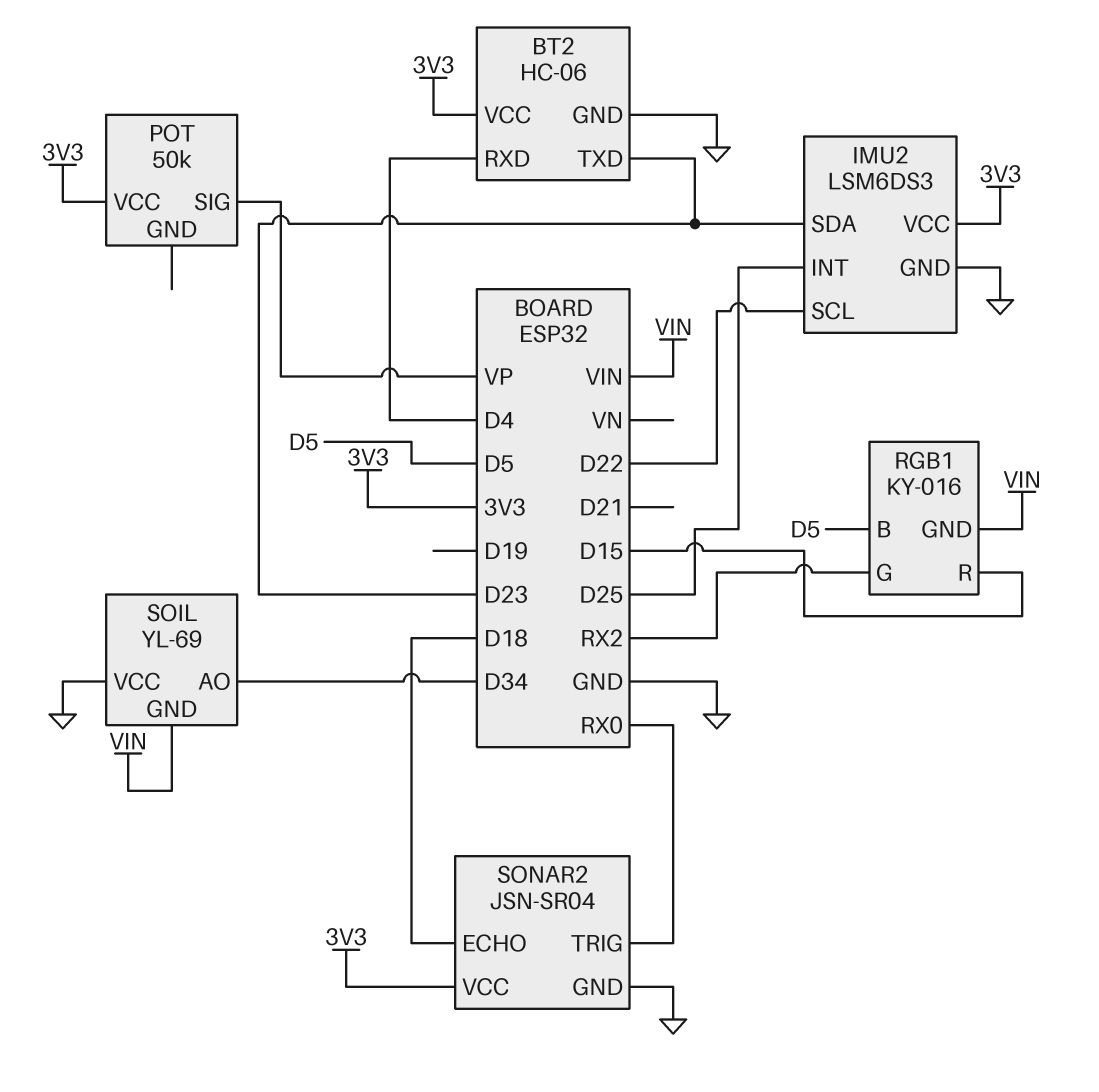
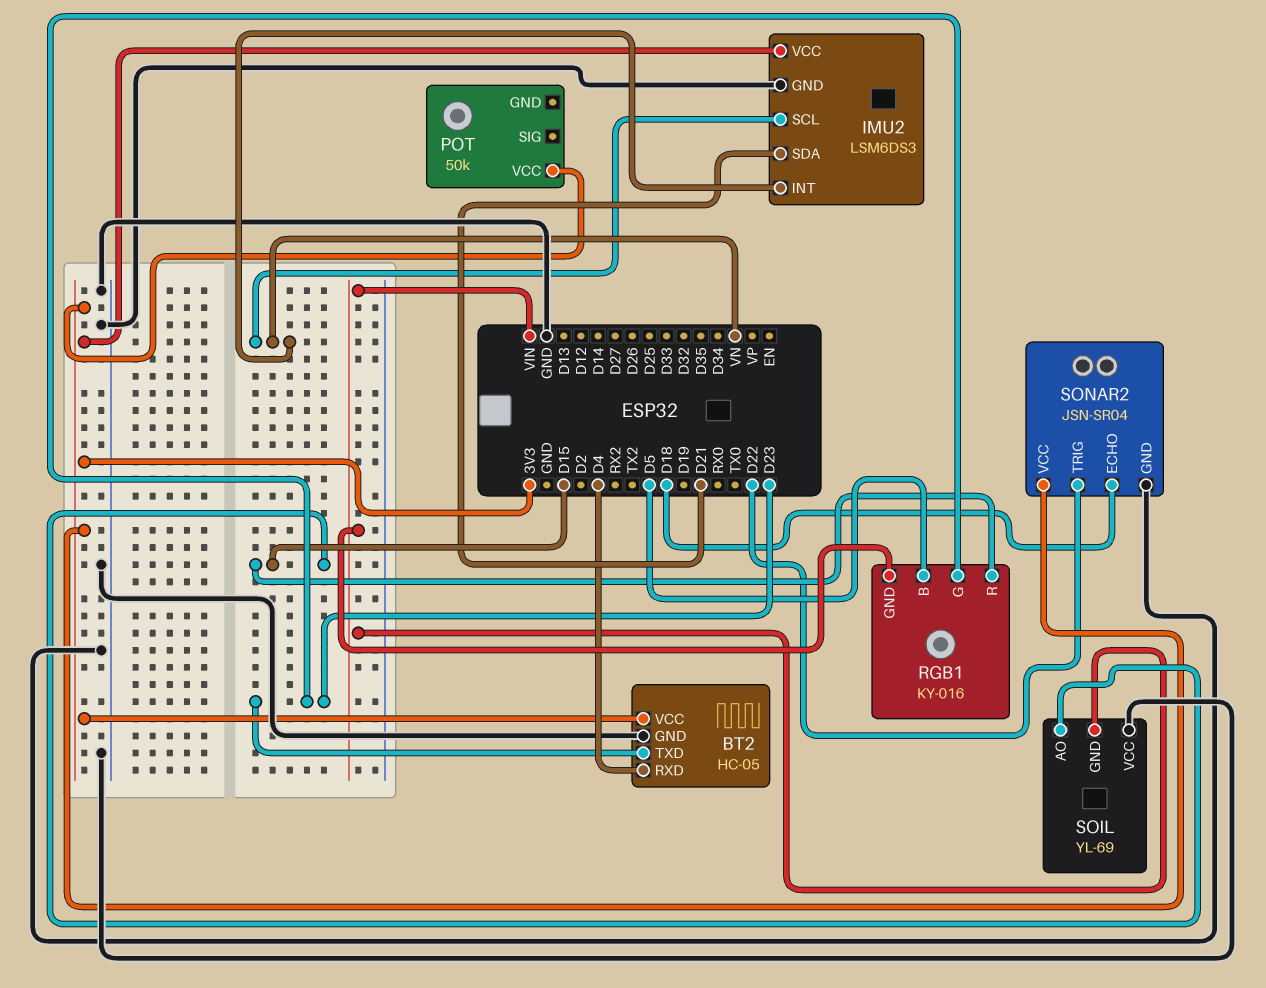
BT2: HC-06 -> HC-05
IMU2 pin INT: D25 -> VN
IMU2 pin SCL: D22 -> VN
IMU2 pin SDA: D23 -> D21
POT pin SIG: VP -> none
RGB1 pin G: RX2 -> D23
SOIL pin AO: D34 -> D15
SONAR2 pin TRIG: RX0 -> D22

